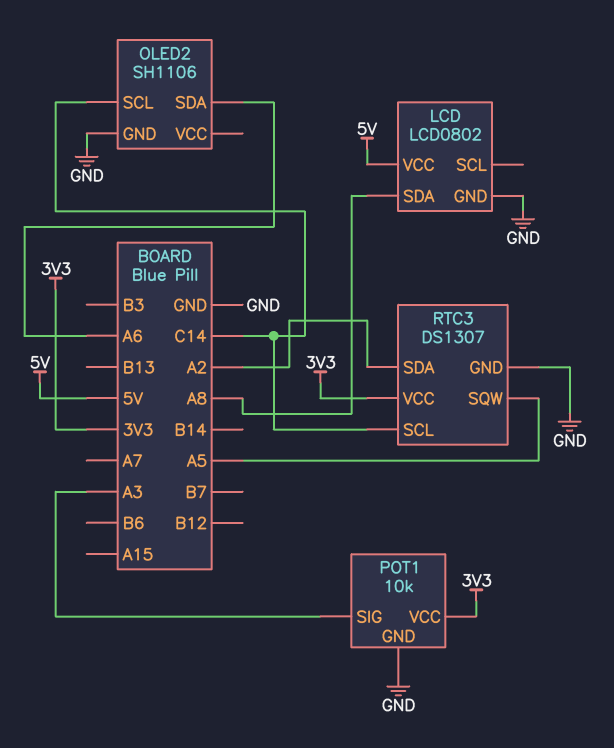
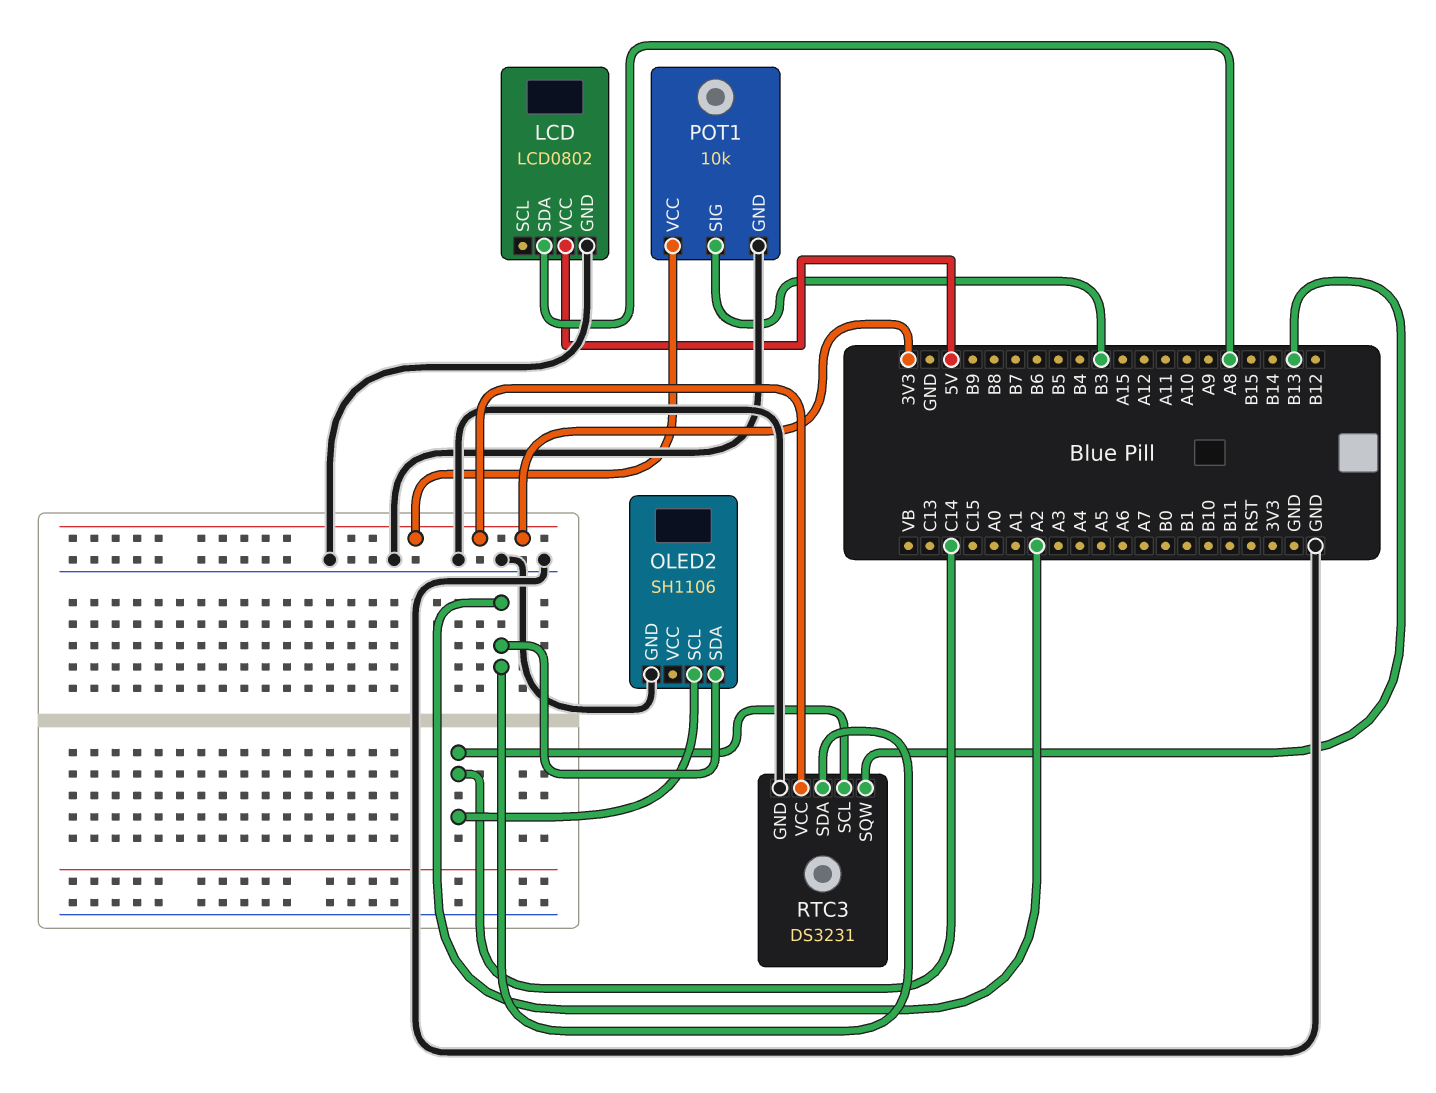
OLED2 pin SDA: A6 -> A2
POT1 pin SIG: A3 -> B3
RTC3: DS1307 -> DS3231
RTC3 pin SQW: A5 -> B13

